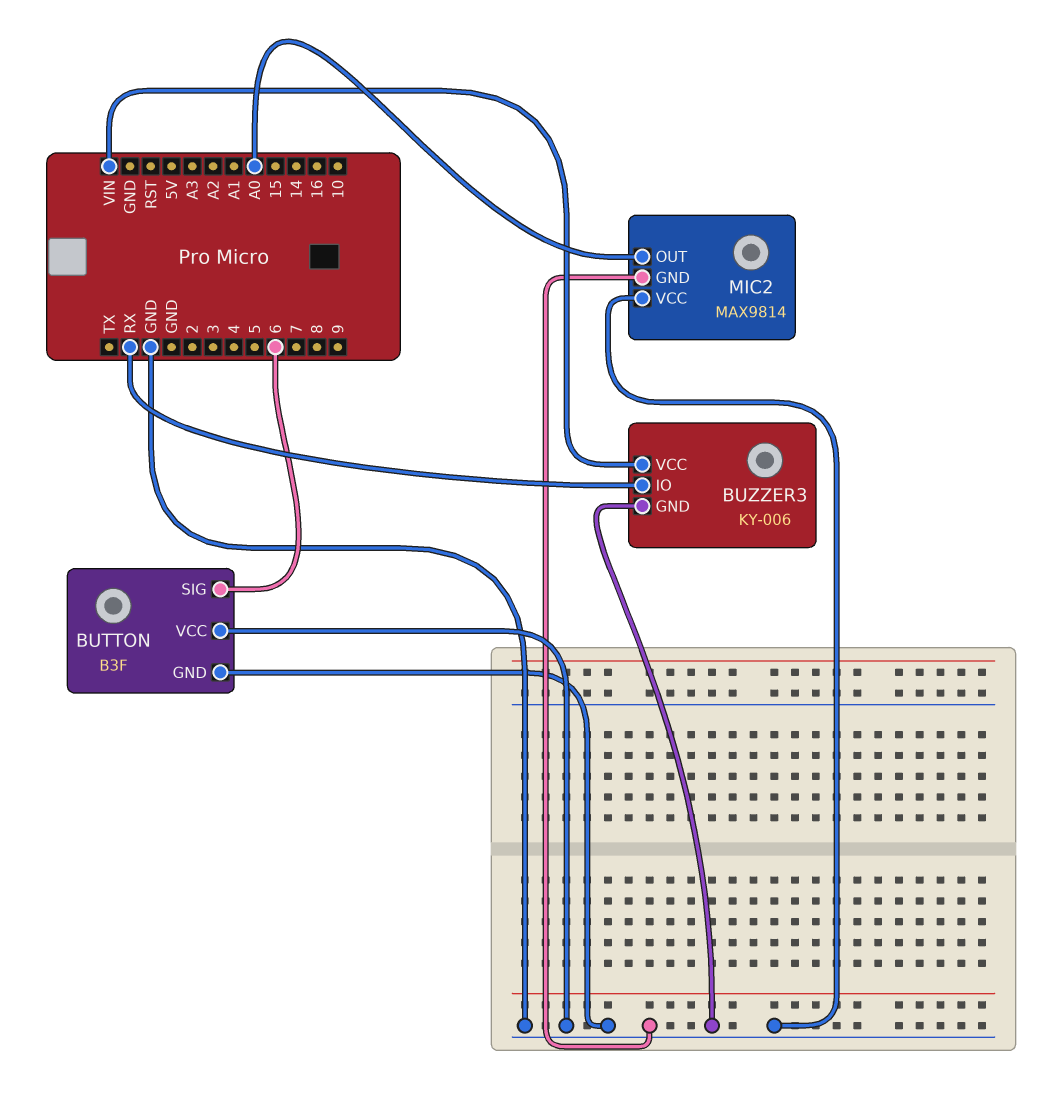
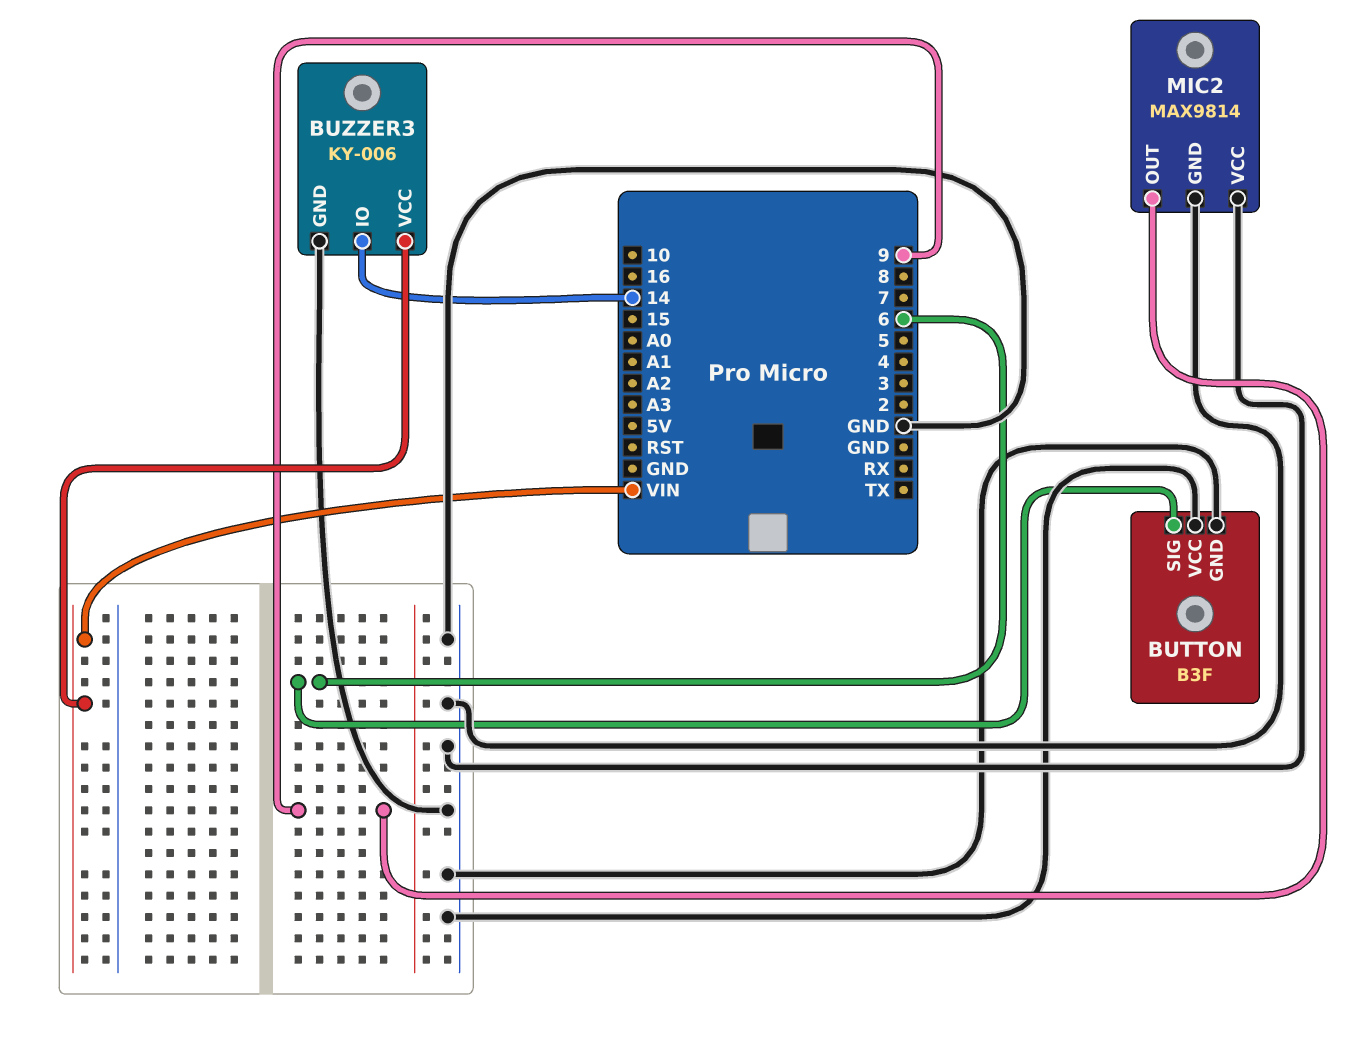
BUZZER3 pin IO: RX -> 14
MIC2 pin OUT: A0 -> 9

